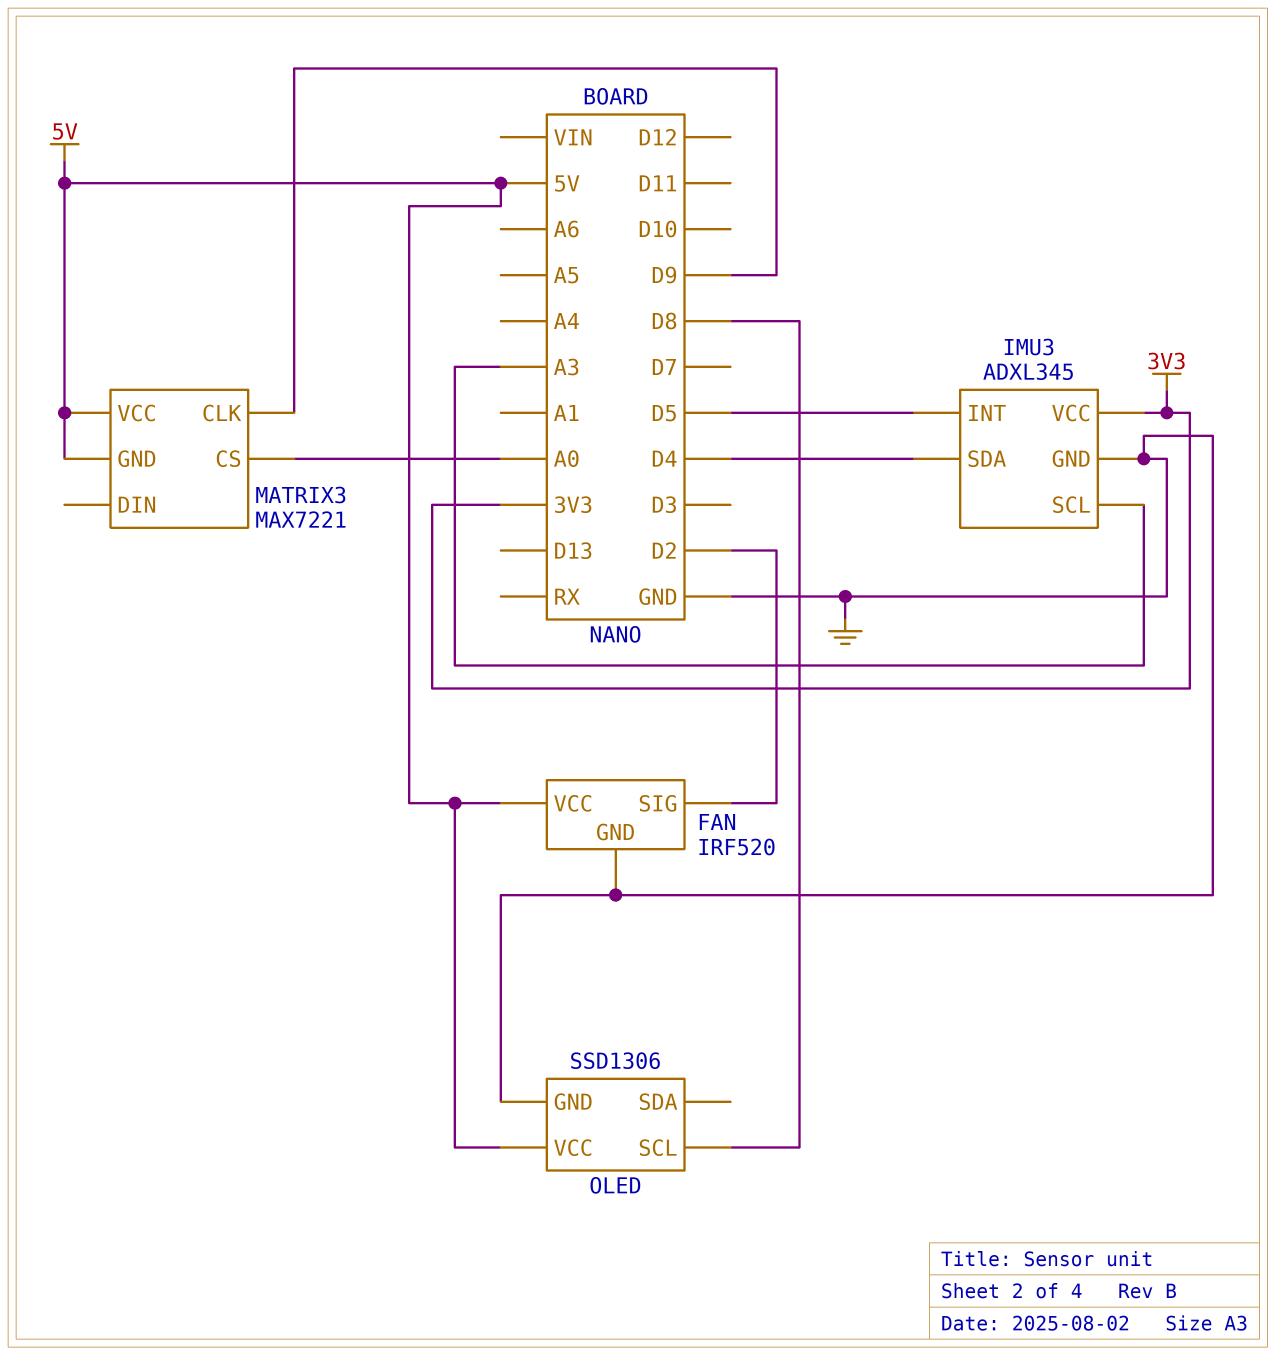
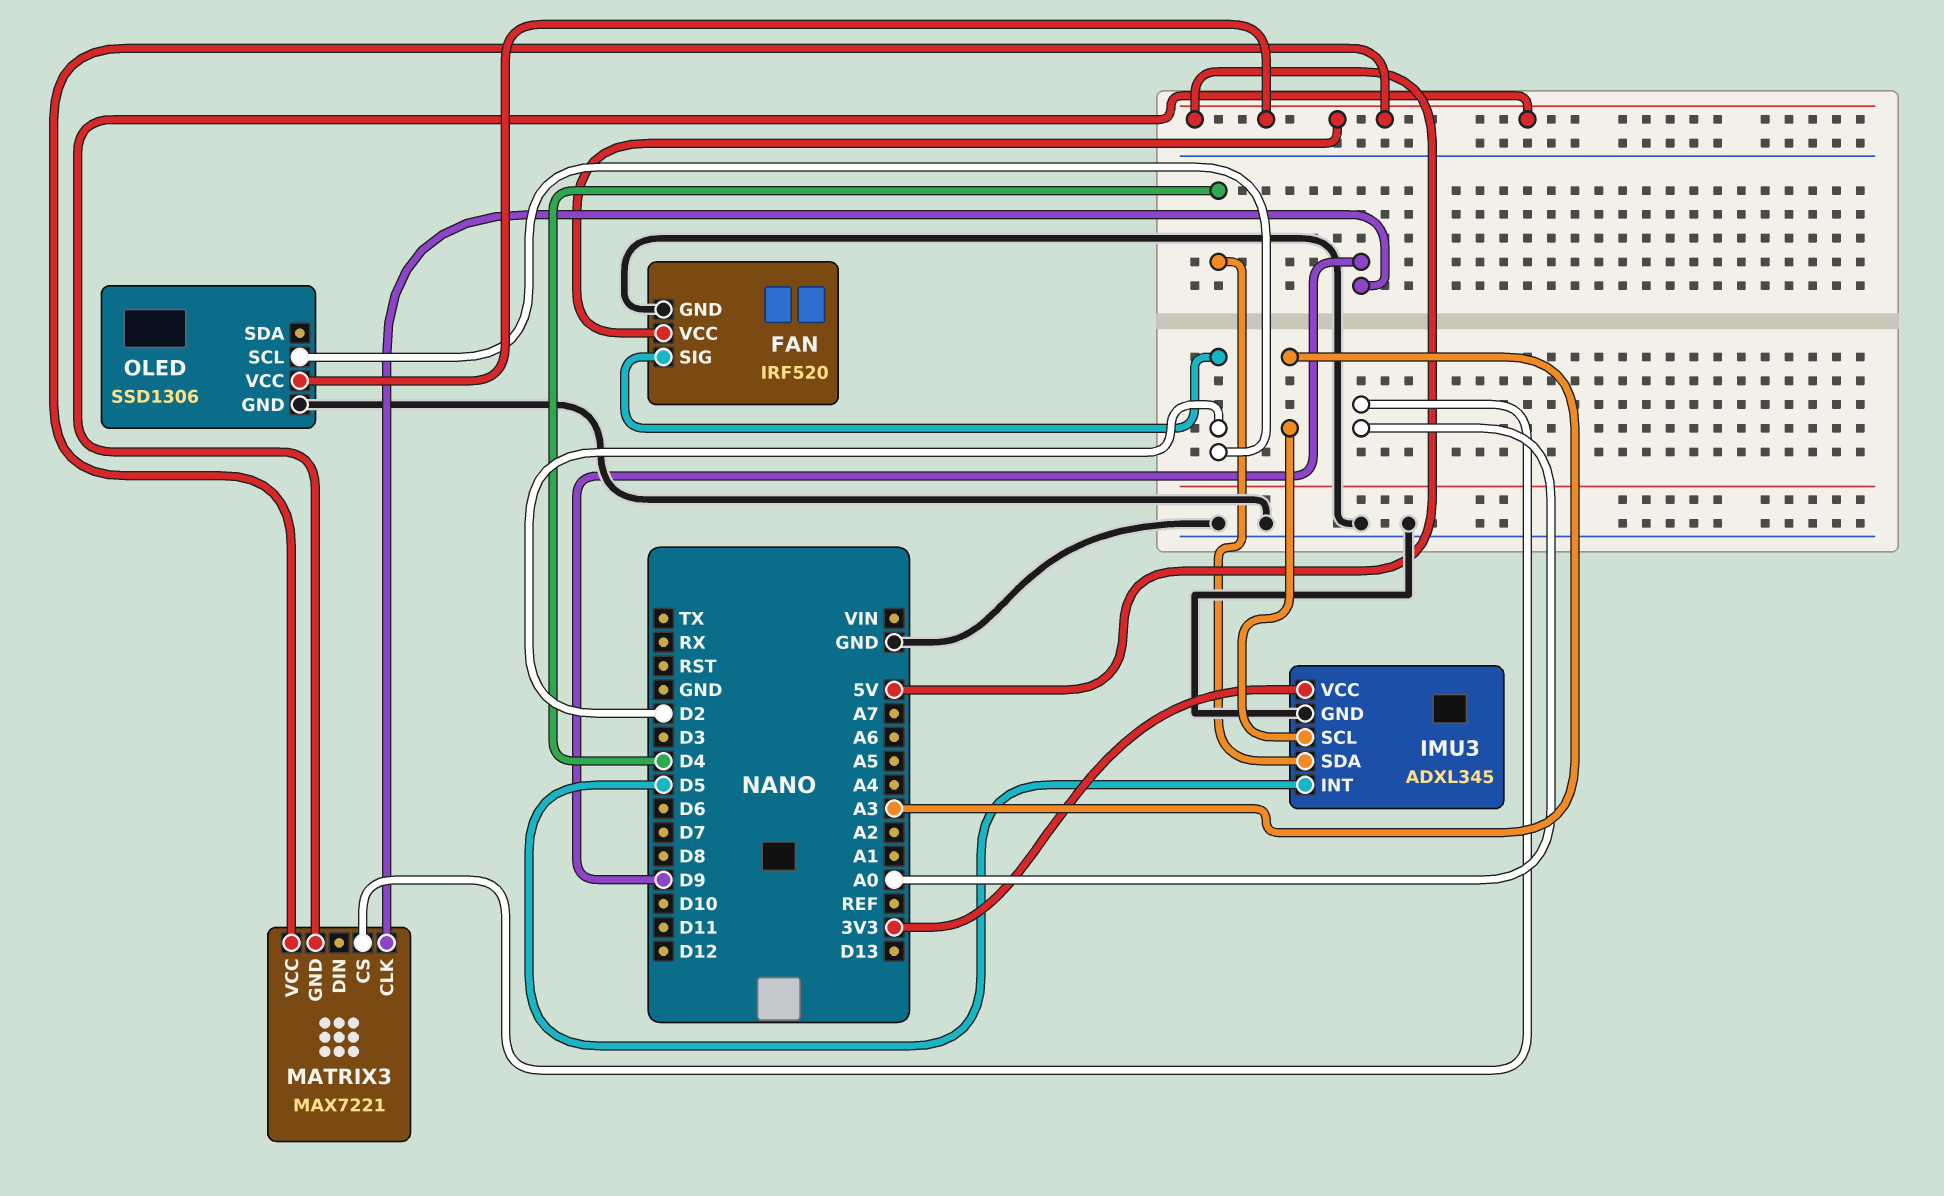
OLED pin SCL: D8 -> D2

